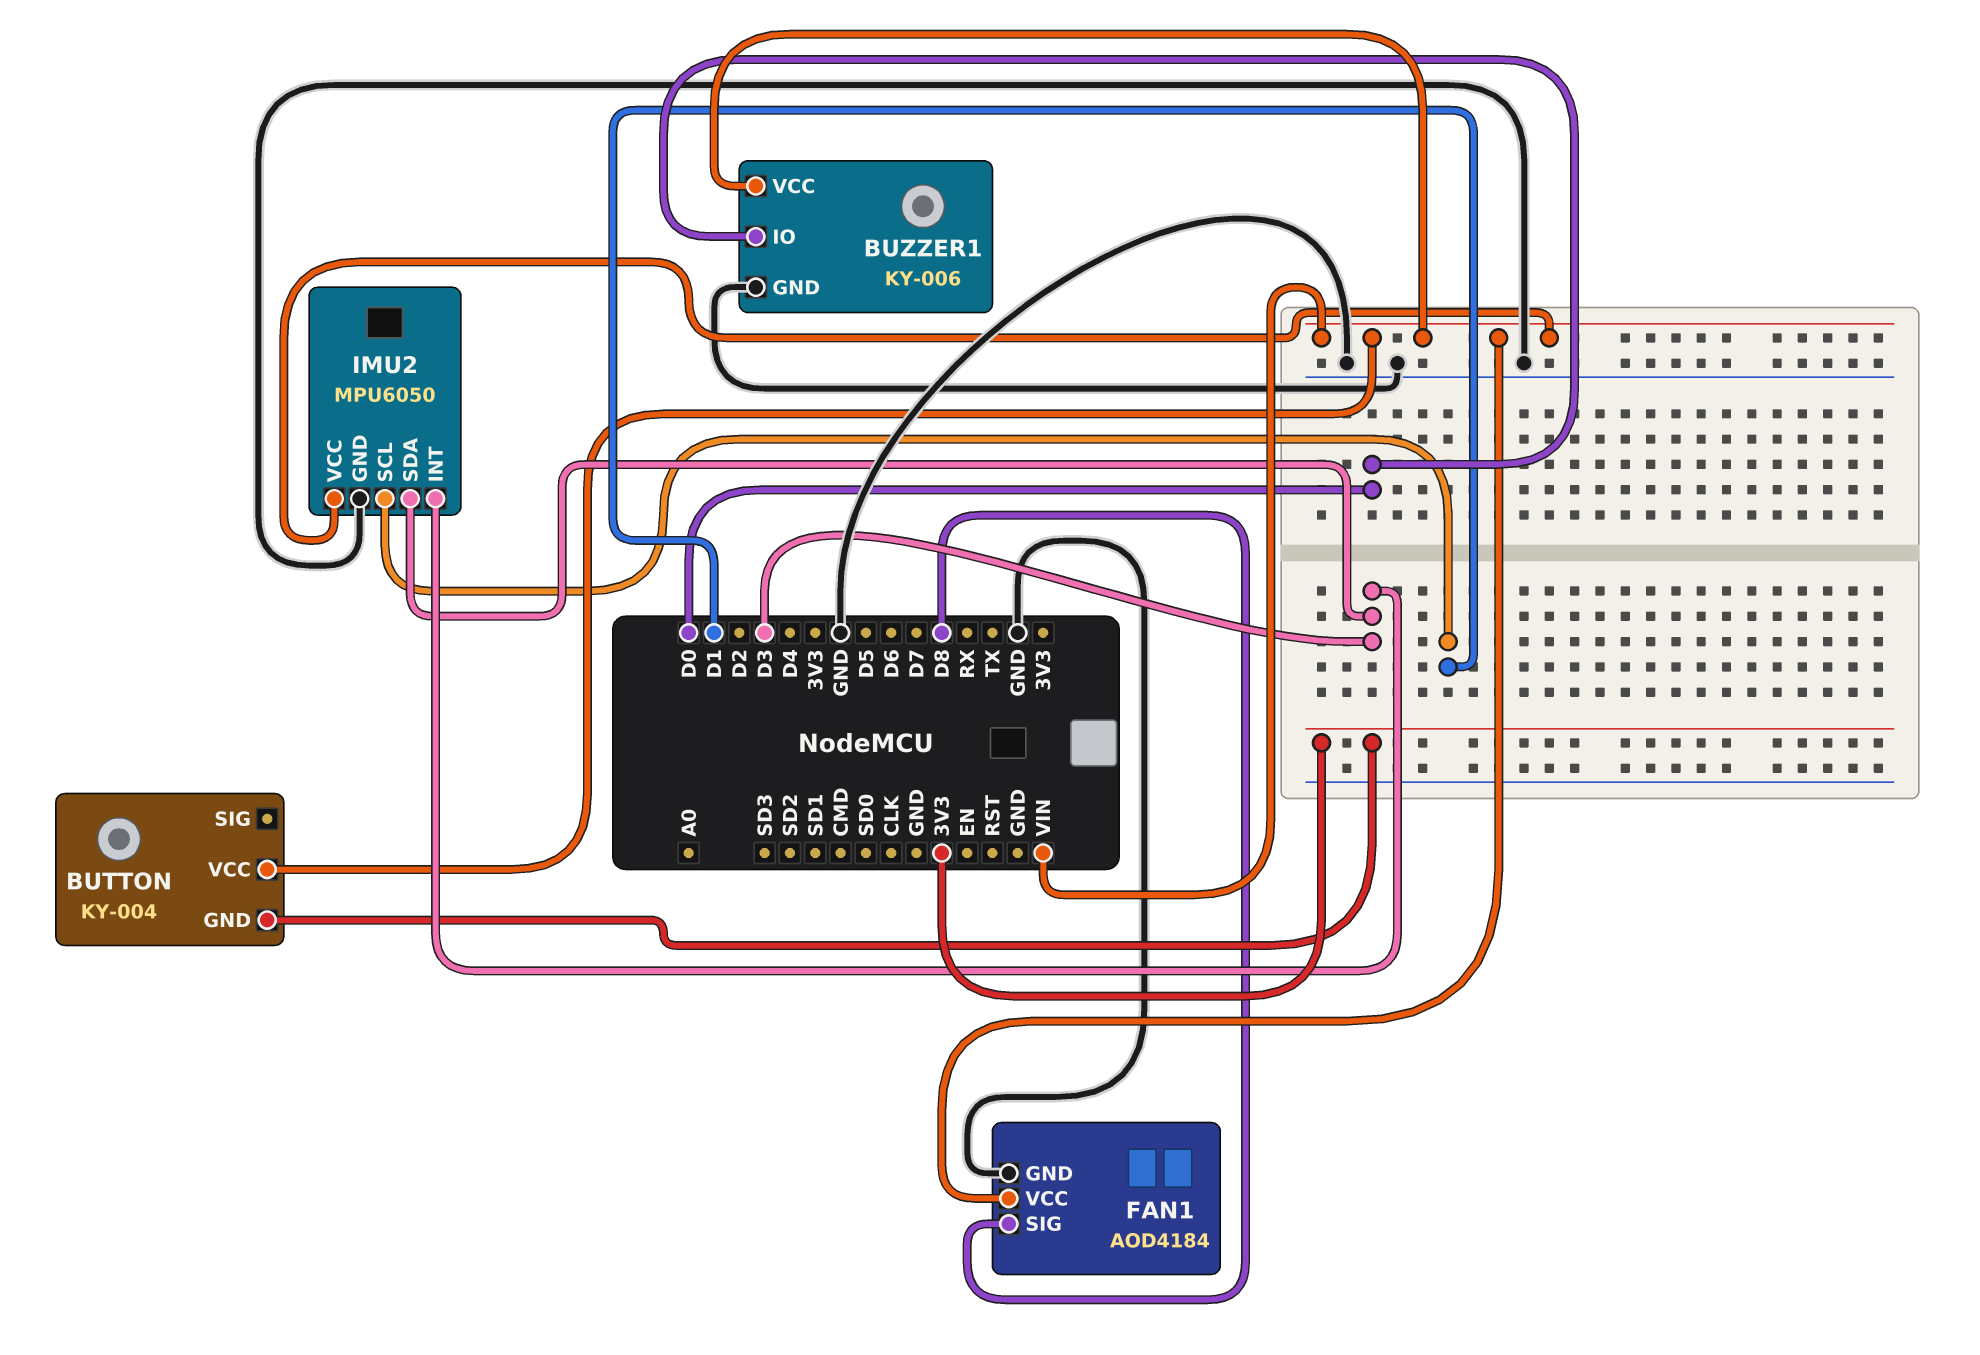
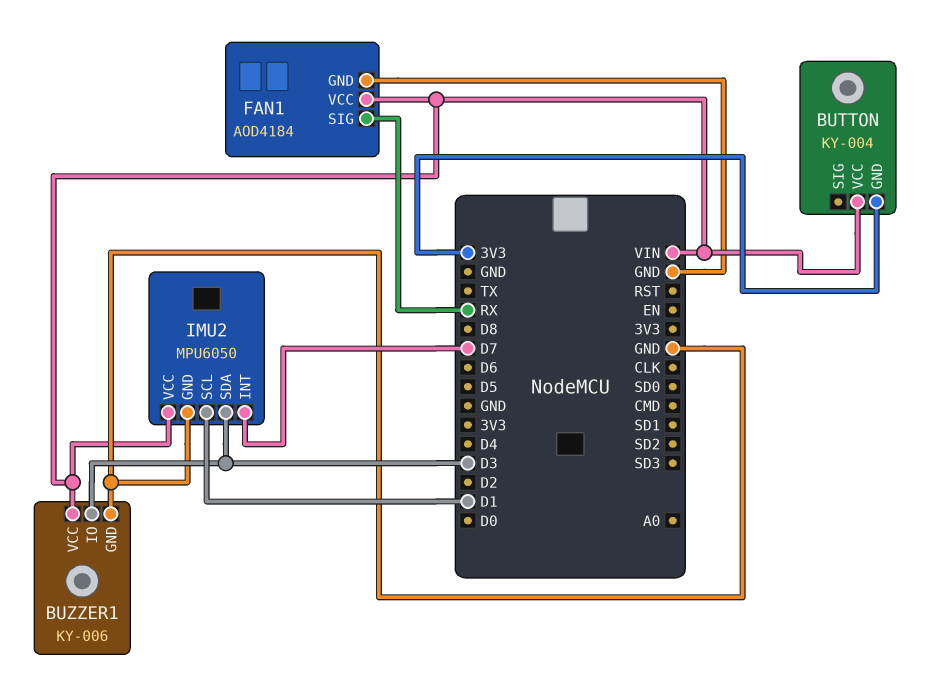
BUZZER1 pin IO: D0 -> D3
FAN1 pin SIG: D8 -> RX
IMU2 pin INT: D3 -> D7

